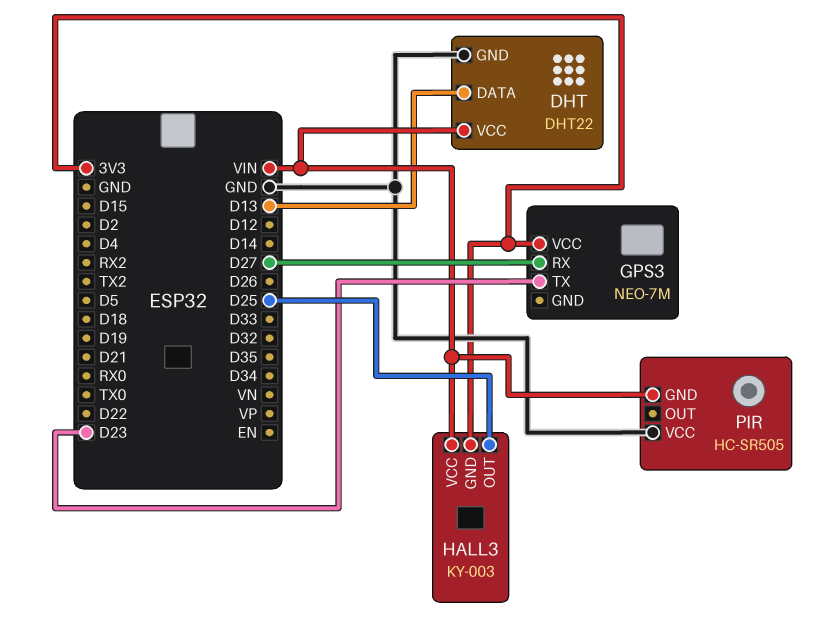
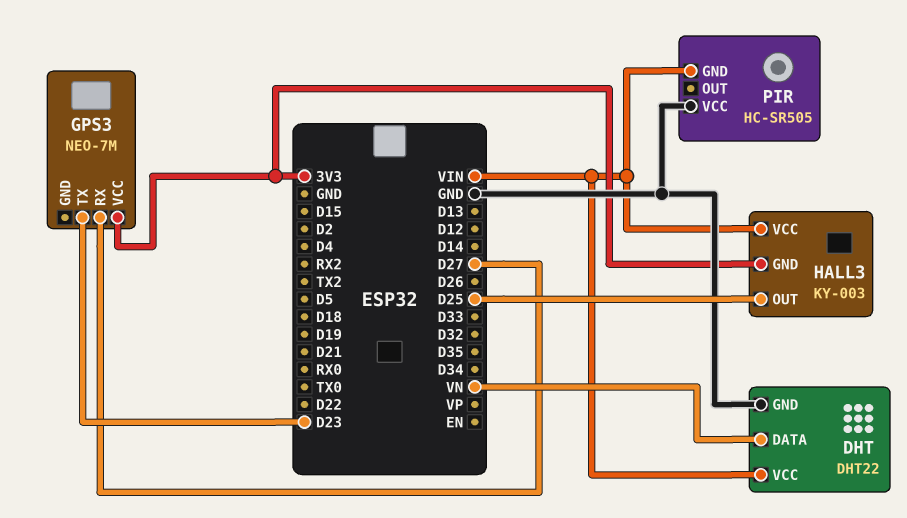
DHT pin DATA: D13 -> VN

